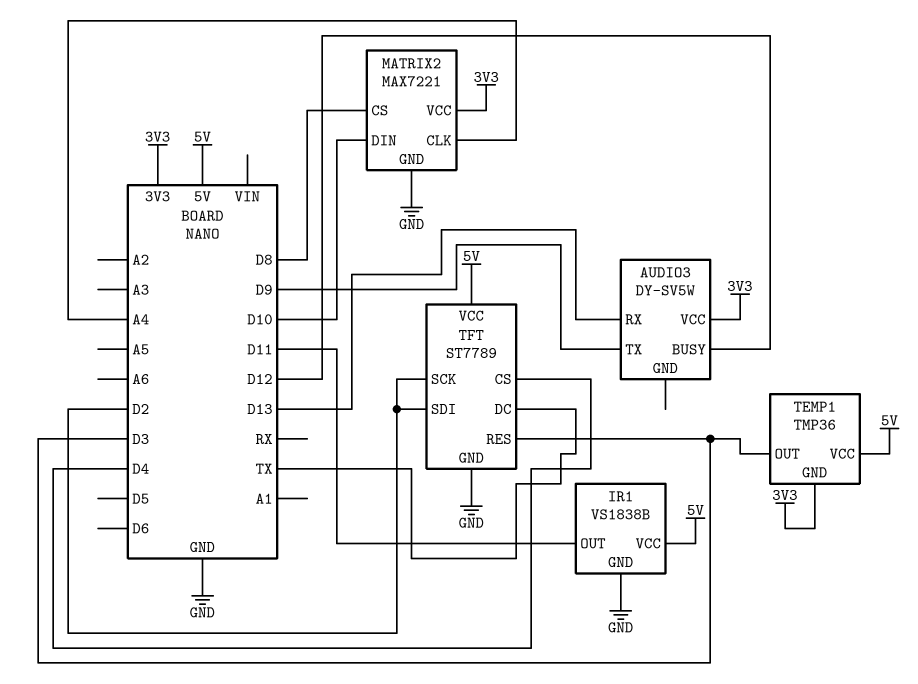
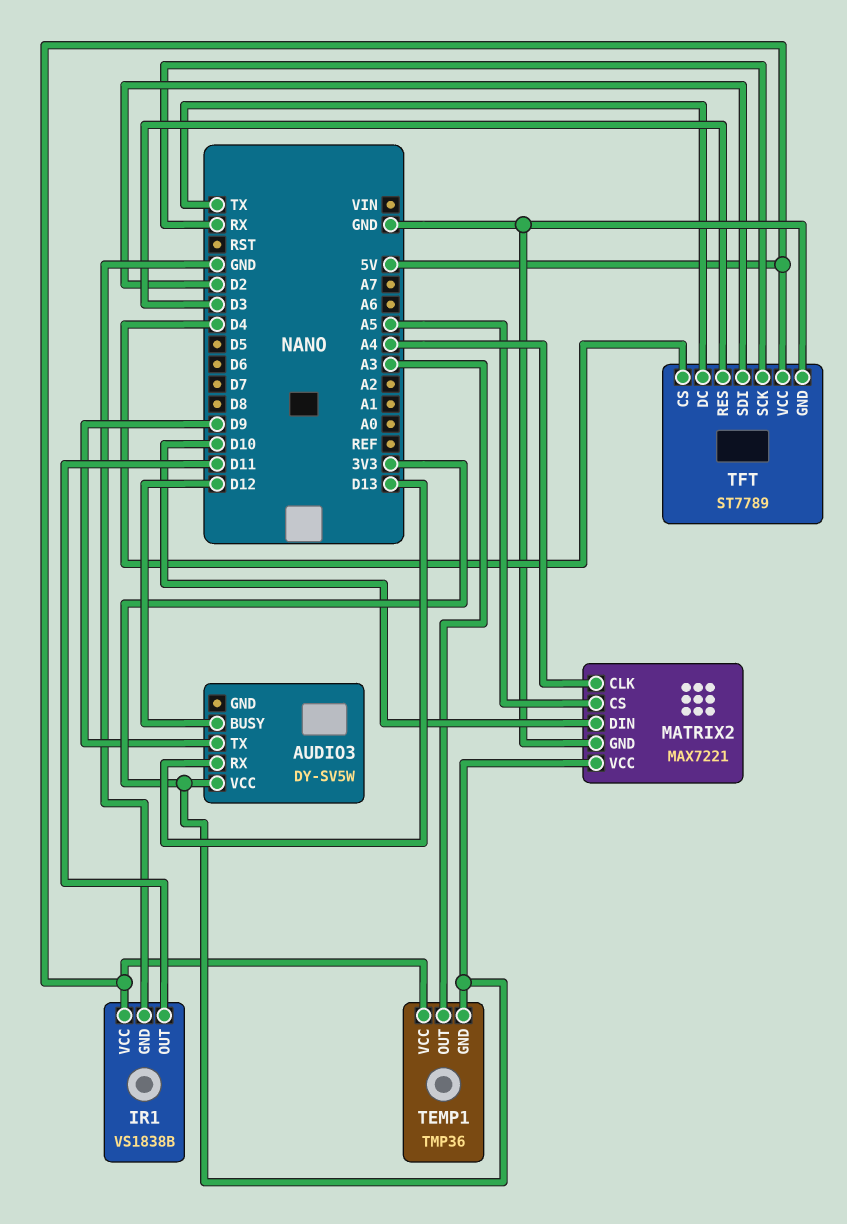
MATRIX2 pin CS: D8 -> A5
TEMP1 pin OUT: D3 -> A3
TFT pin SCK: D2 -> RX

